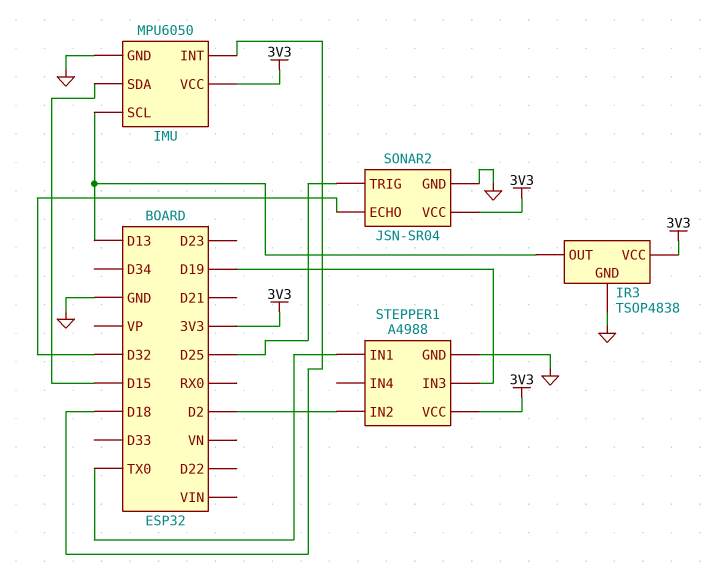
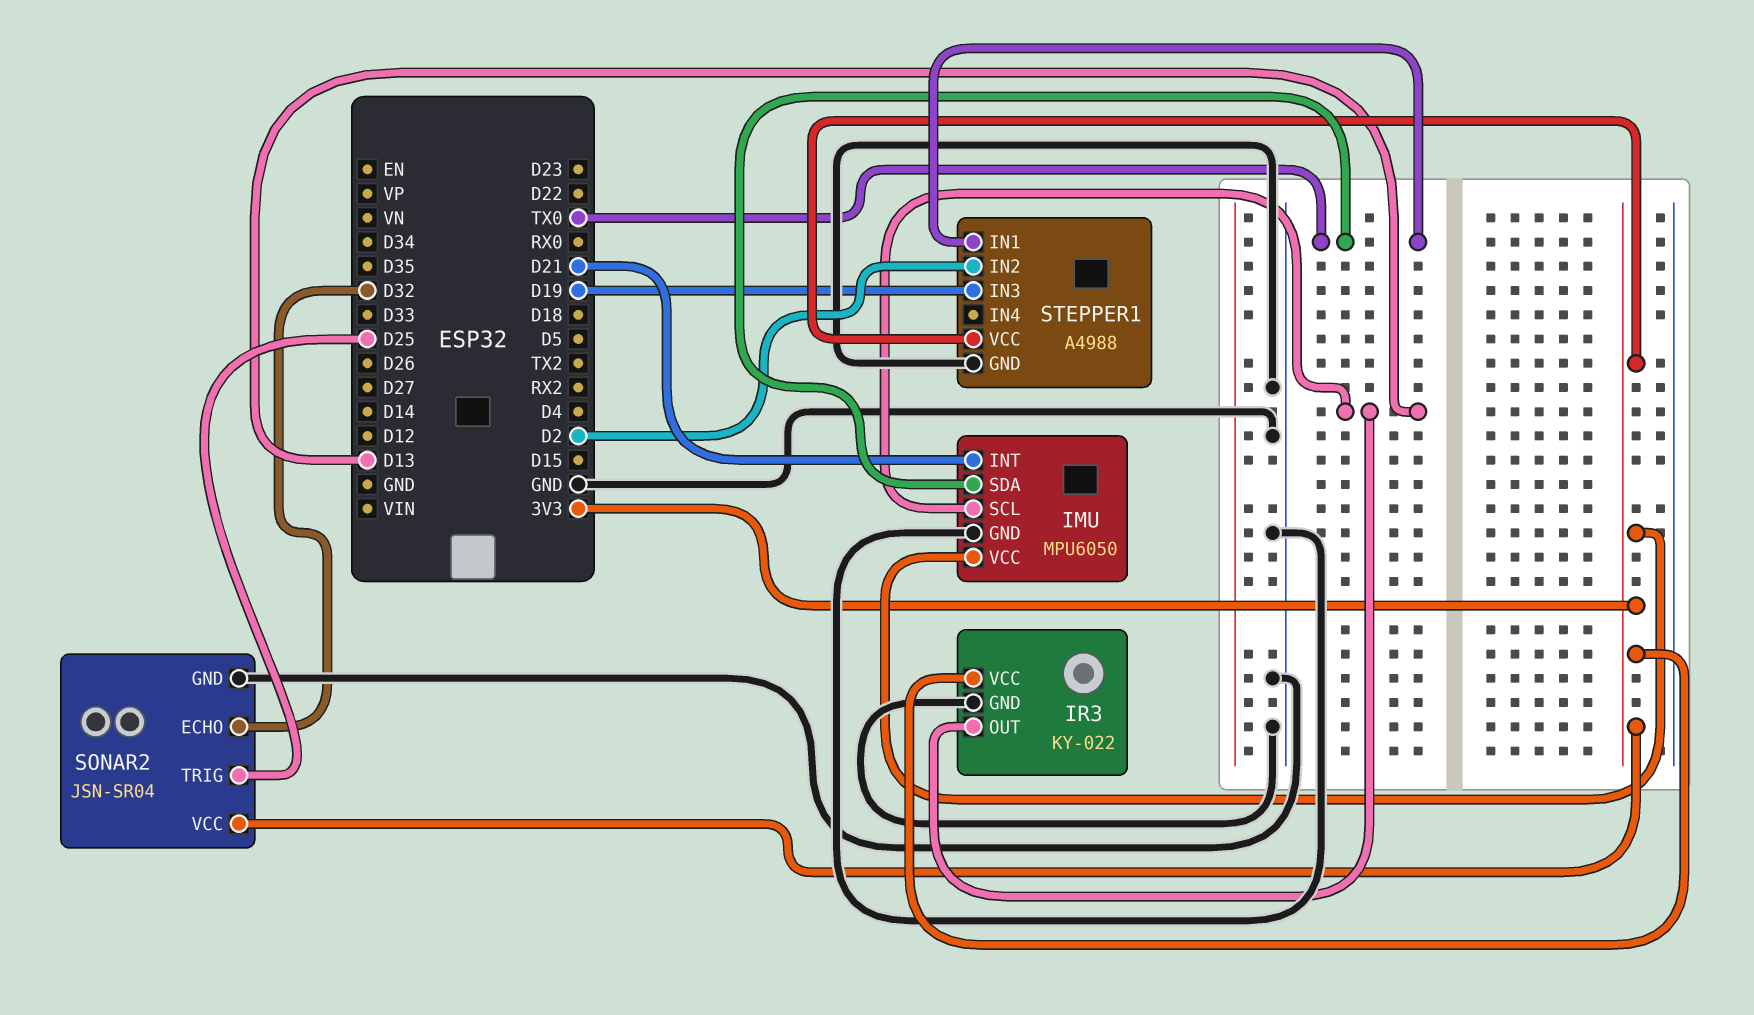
IMU pin INT: D18 -> D21
IMU pin SDA: D15 -> TX0
IR3: TSOP4838 -> KY-022

